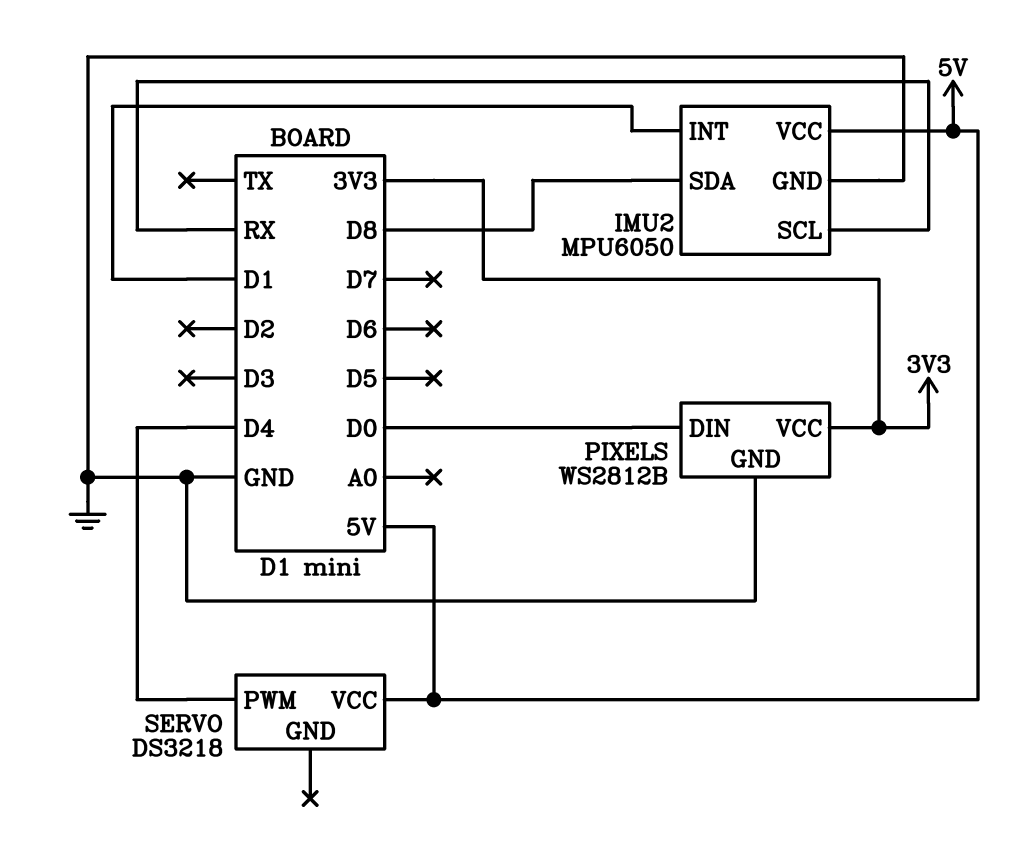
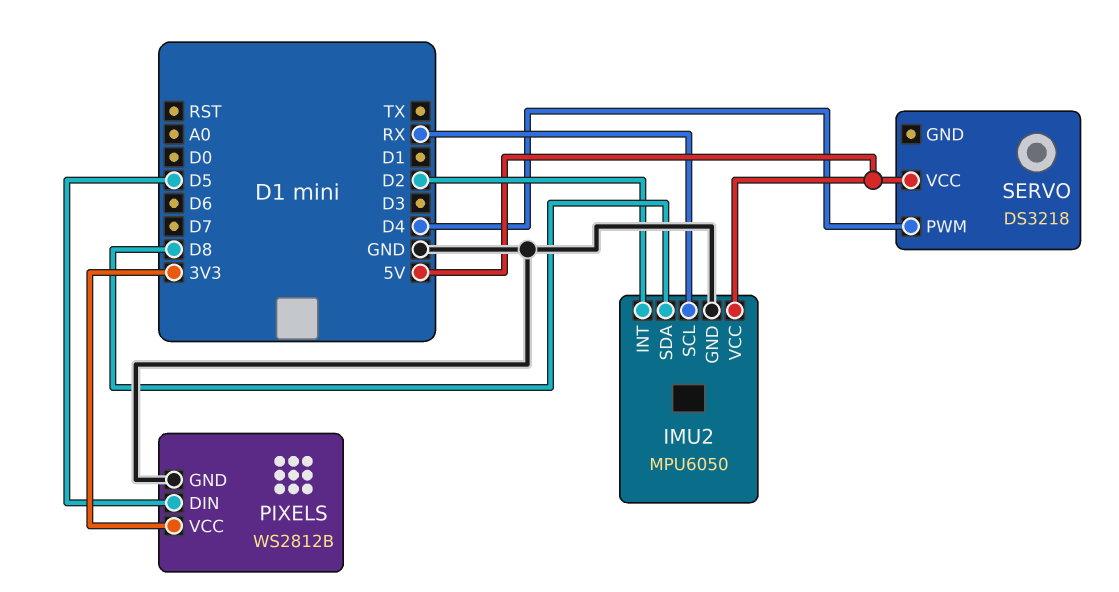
IMU2 pin INT: D1 -> D2
PIXELS pin DIN: D0 -> D5

